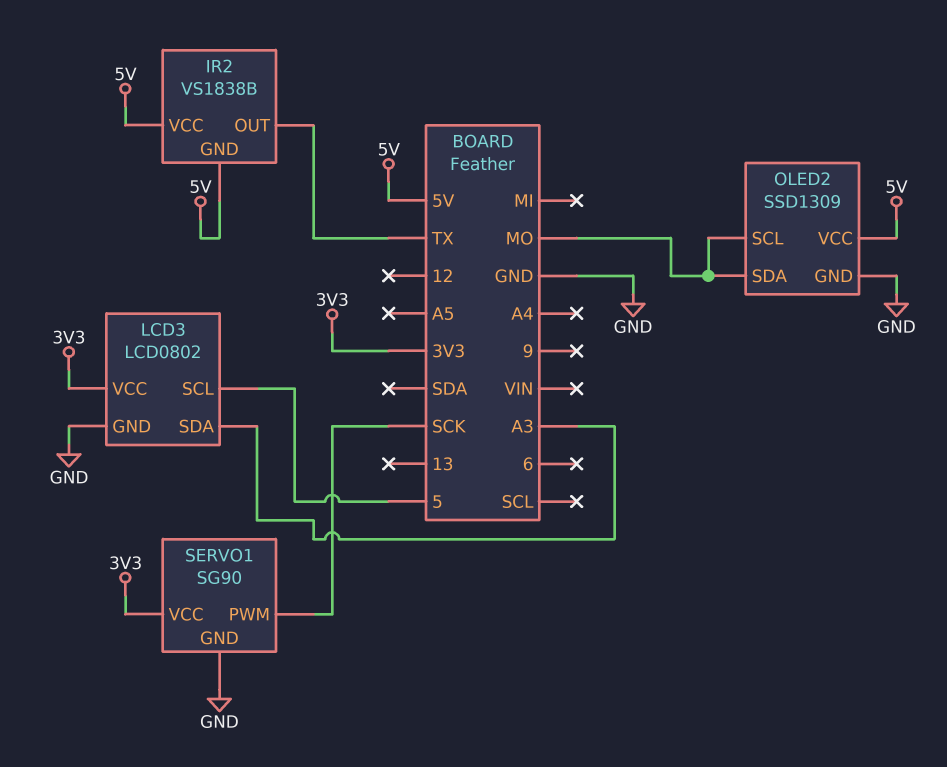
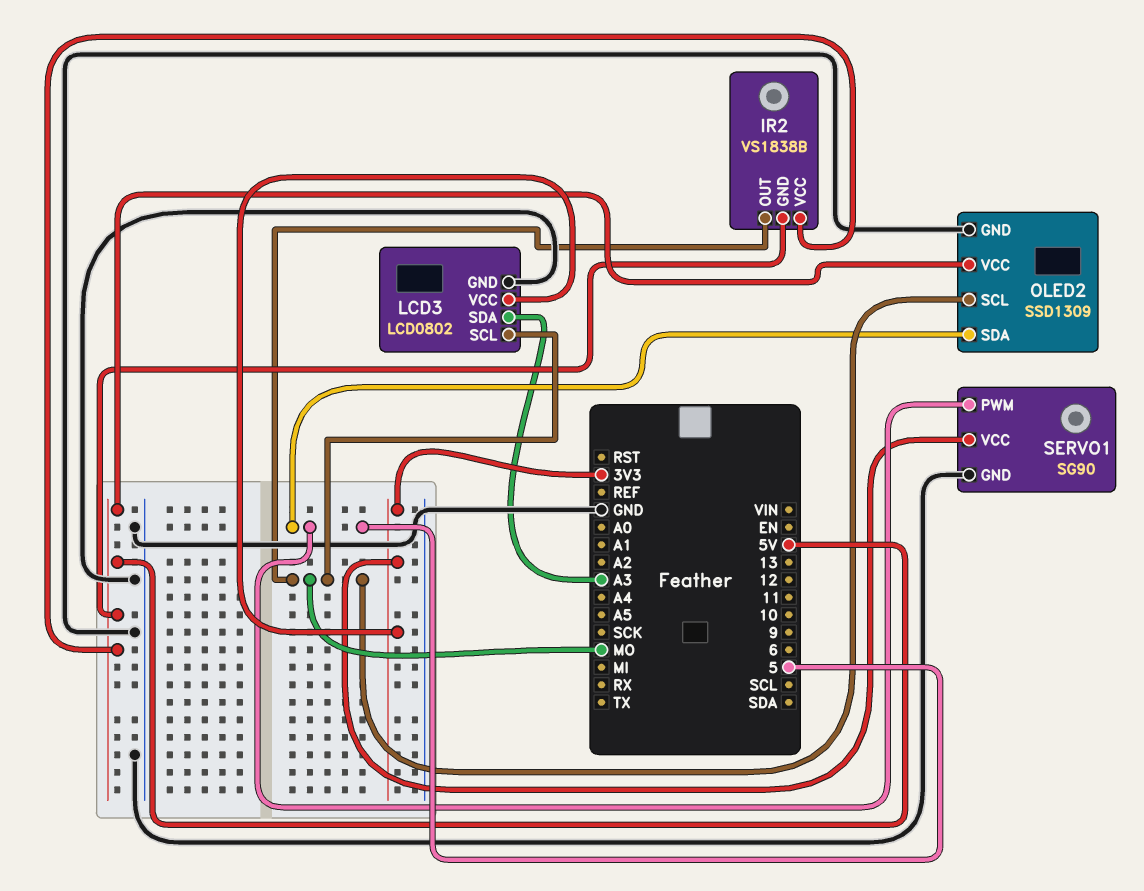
IR2 pin OUT: TX -> MO
LCD3 pin SCL: 5 -> MO
OLED2 pin SDA: MO -> 5
SERVO1 pin PWM: SCK -> 5

